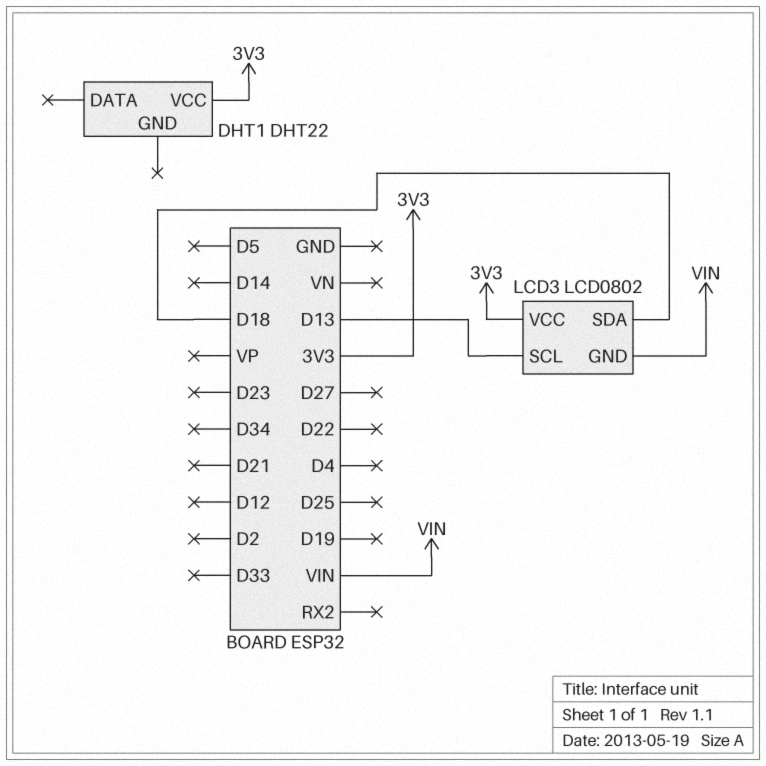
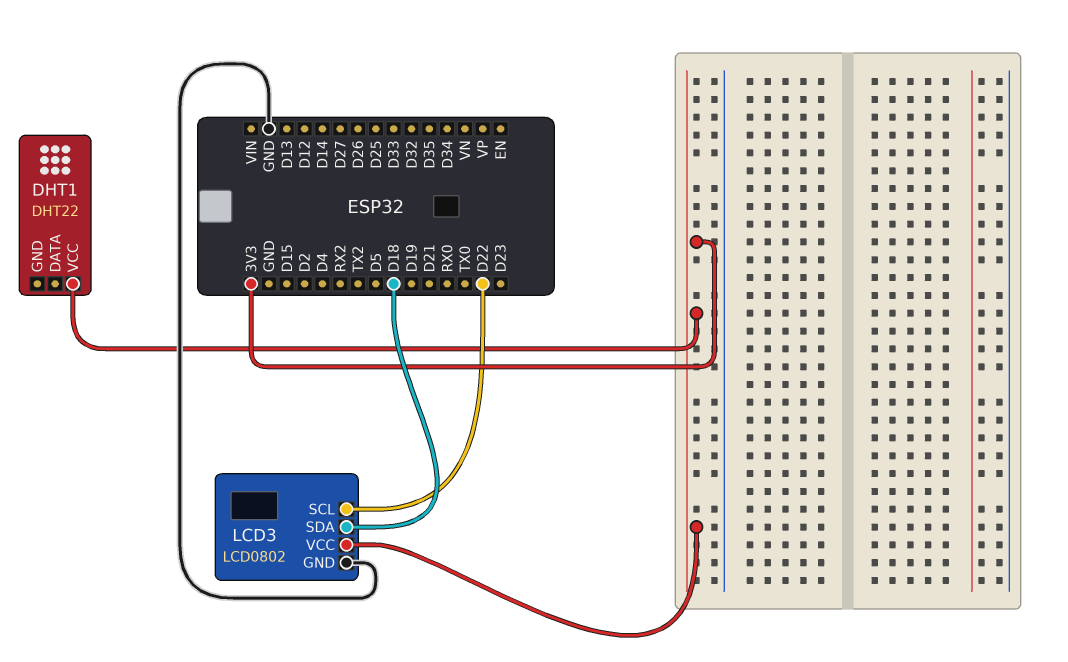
LCD3 pin GND: VIN -> GND
LCD3 pin SCL: D13 -> D22

